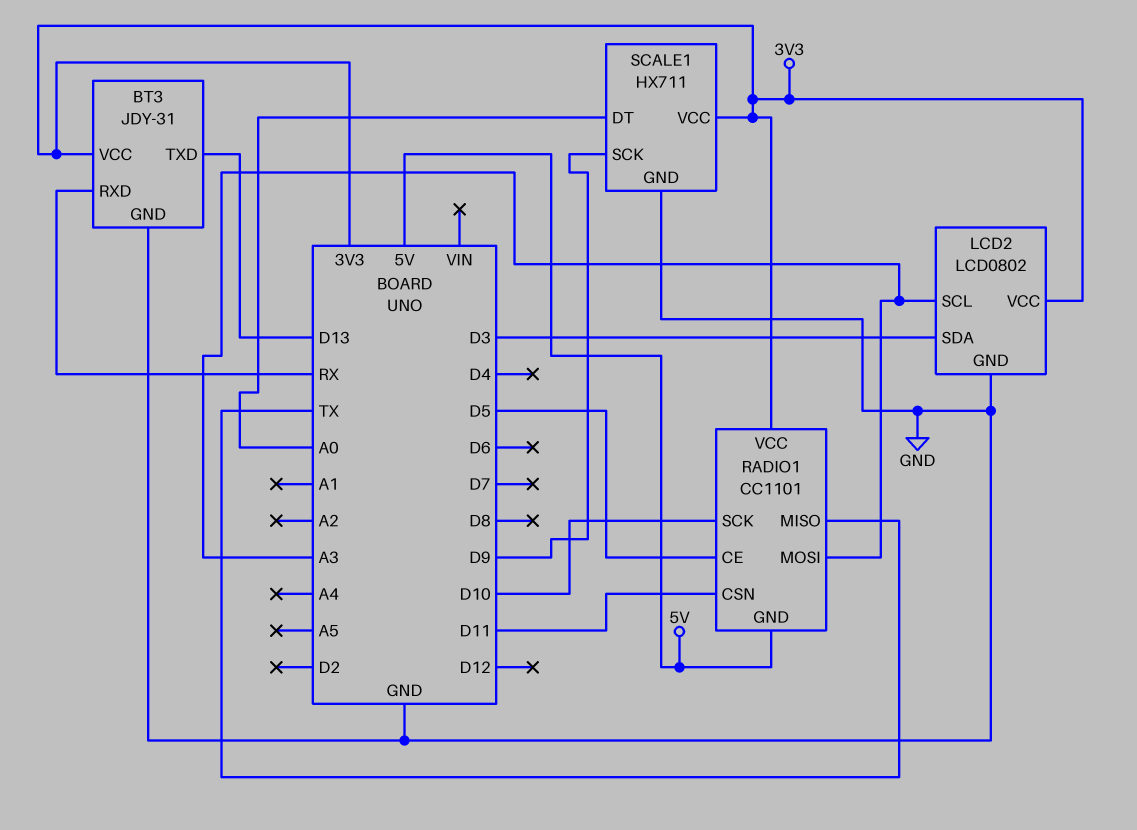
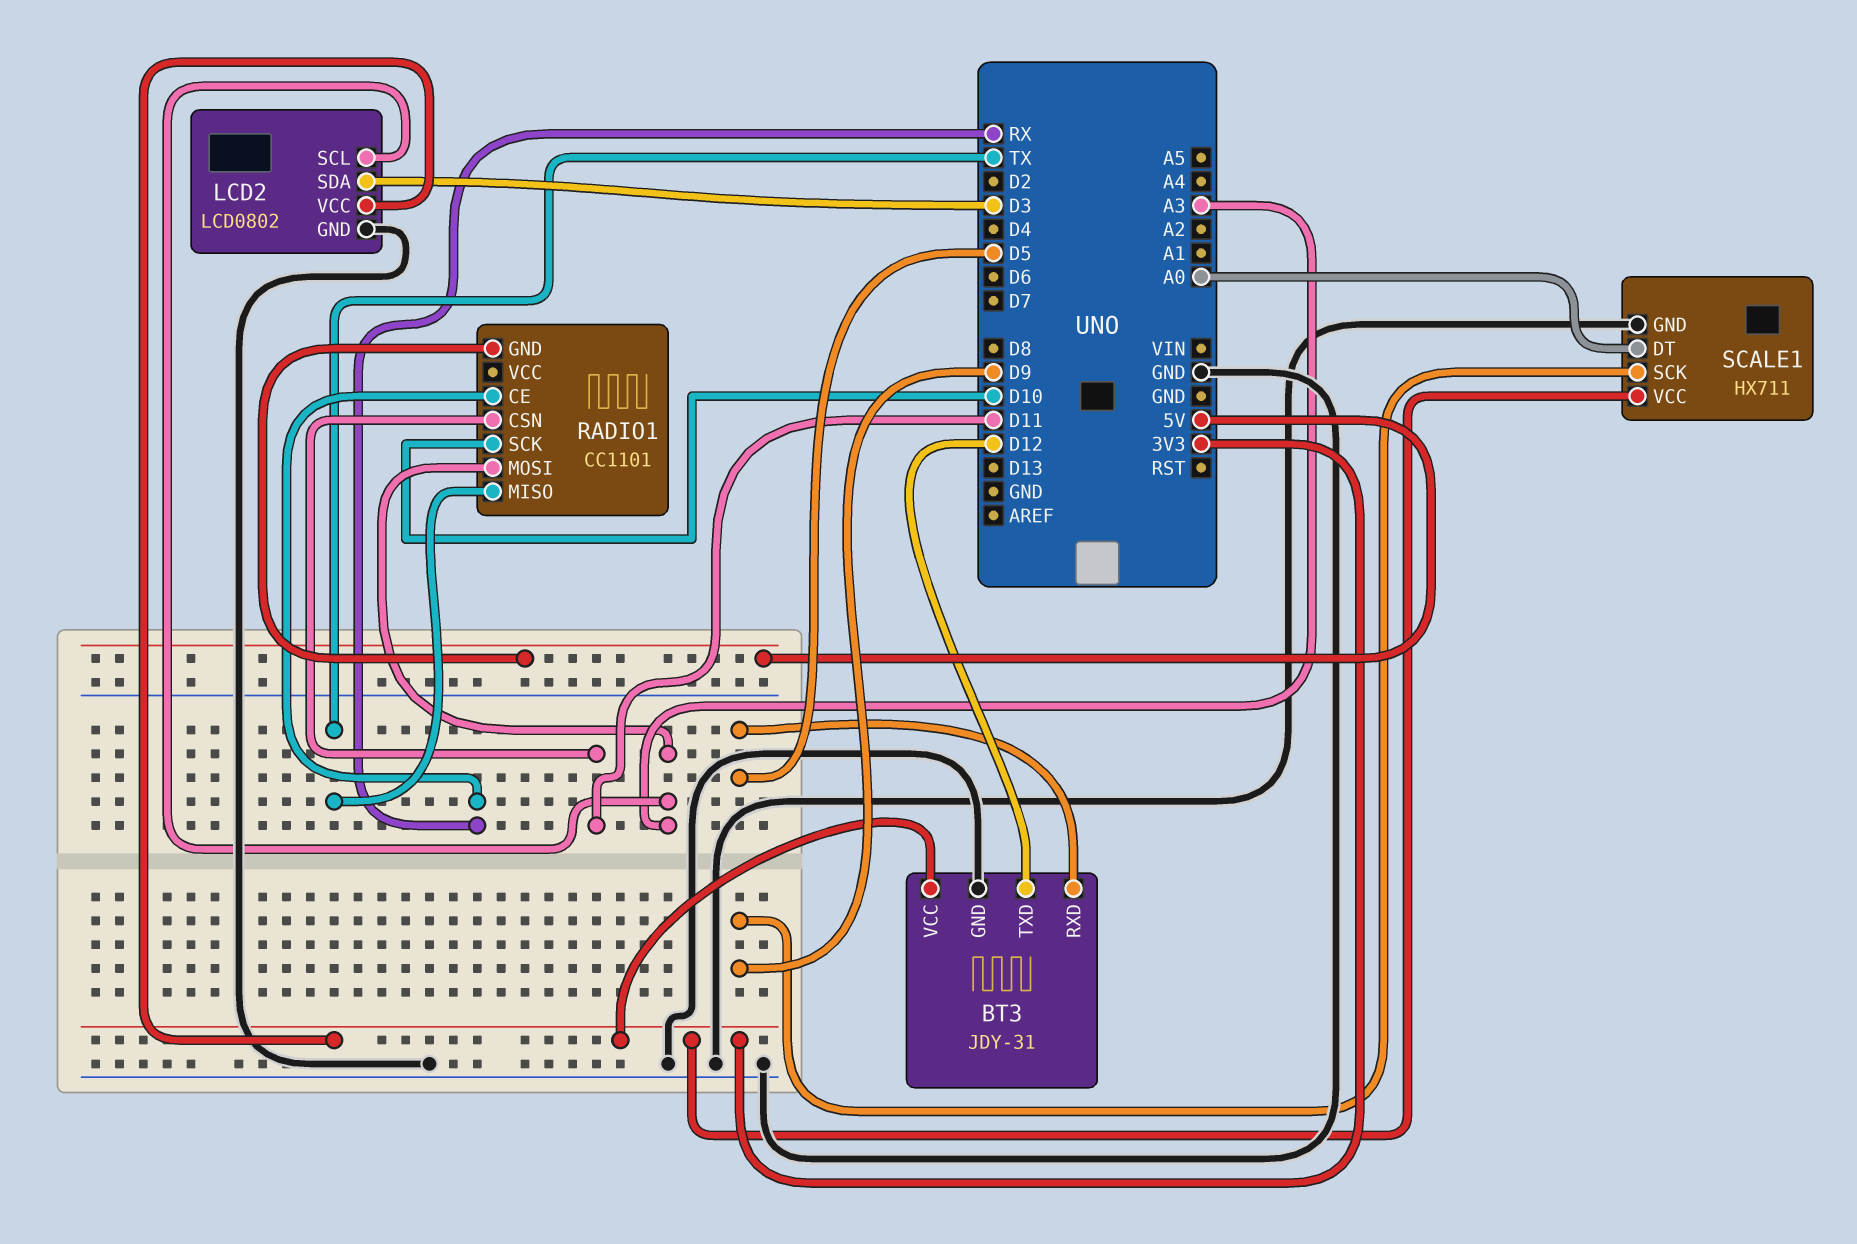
BT3 pin RXD: RX -> D5
BT3 pin TXD: D13 -> D12
RADIO1 pin CE: D5 -> RX
RADIO1 pin VCC: 3V3 -> none

